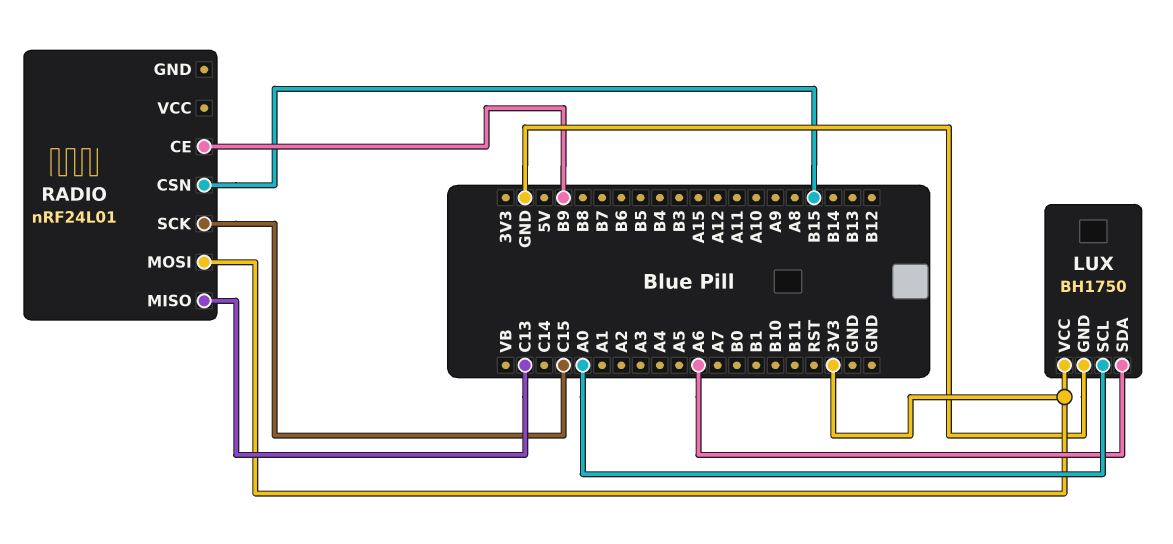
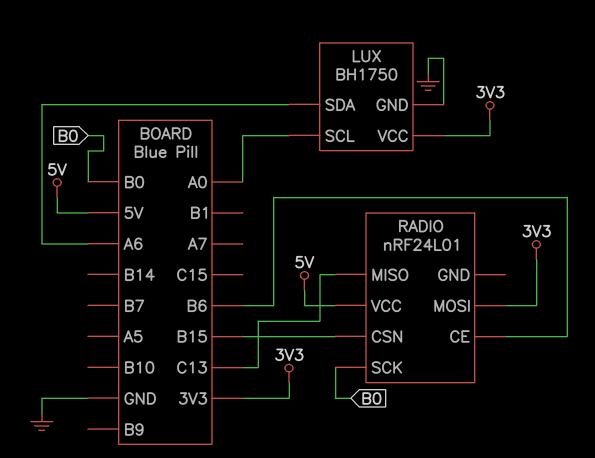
RADIO pin CE: B9 -> B6
RADIO pin SCK: C15 -> B0
RADIO pin VCC: none -> 5V

